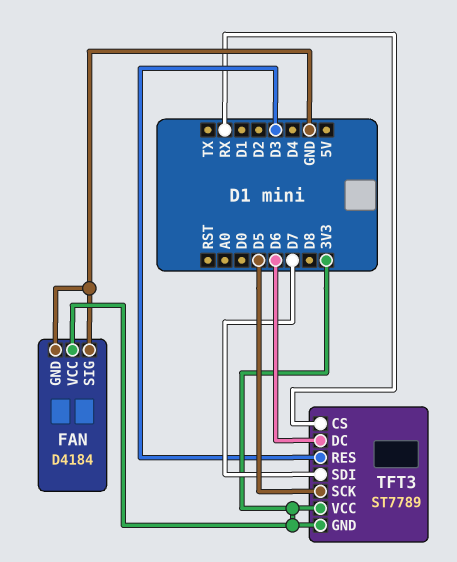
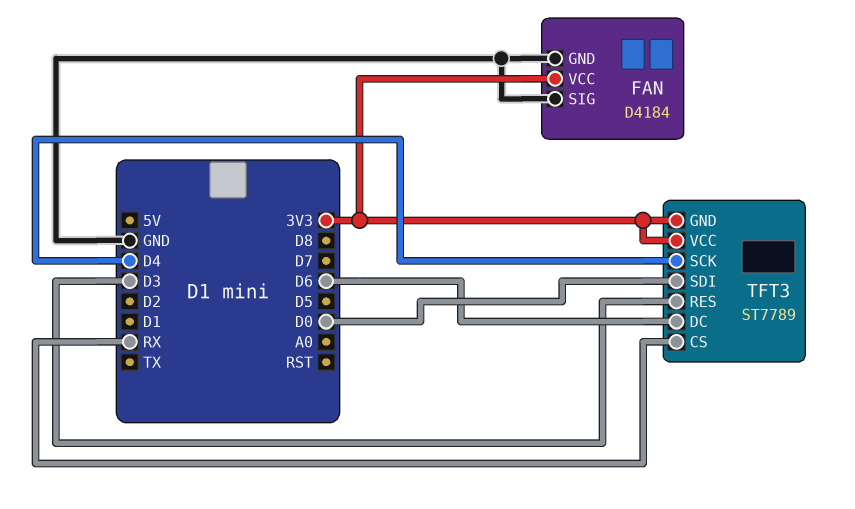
TFT3 pin SCK: D5 -> D4
TFT3 pin SDI: D7 -> D0

